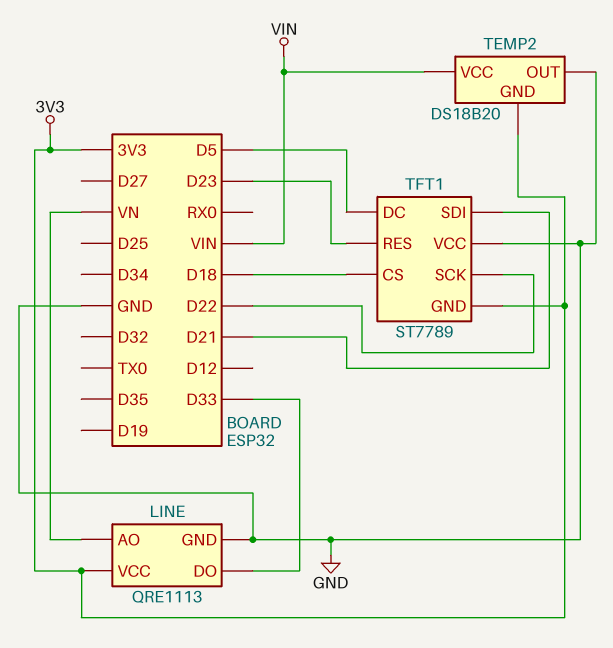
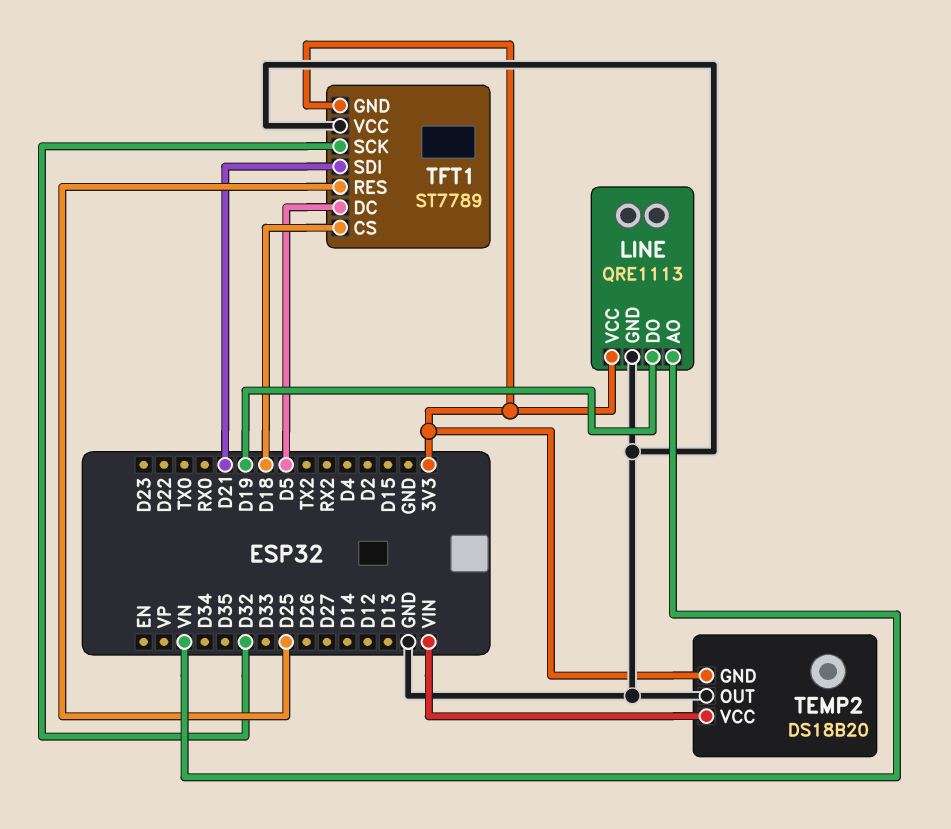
LINE pin DO: D33 -> D19
TFT1 pin RES: D23 -> D25
TFT1 pin SCK: D22 -> D32

